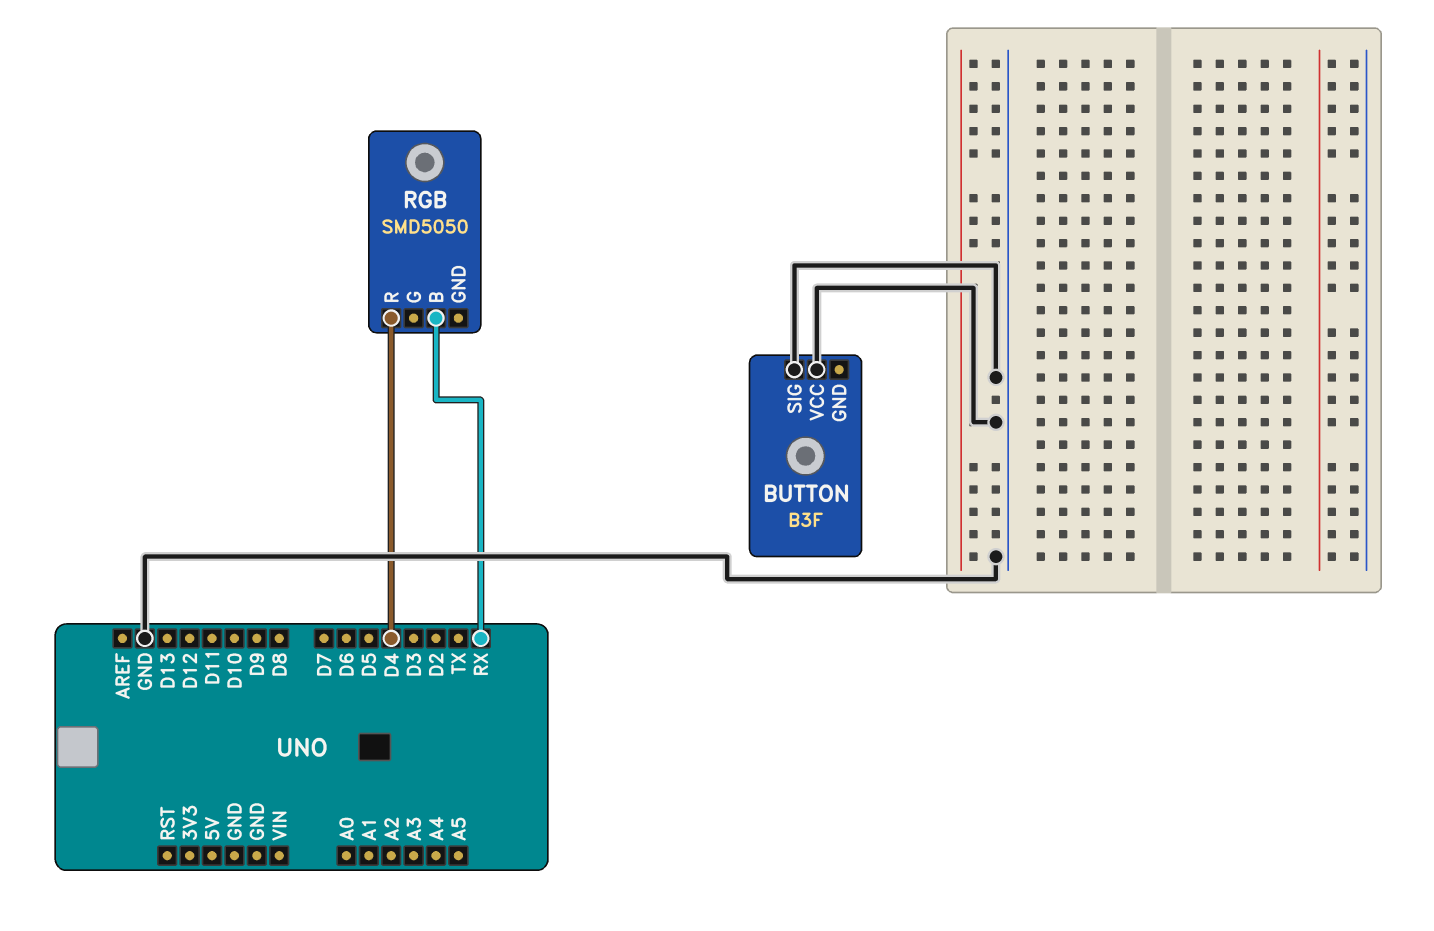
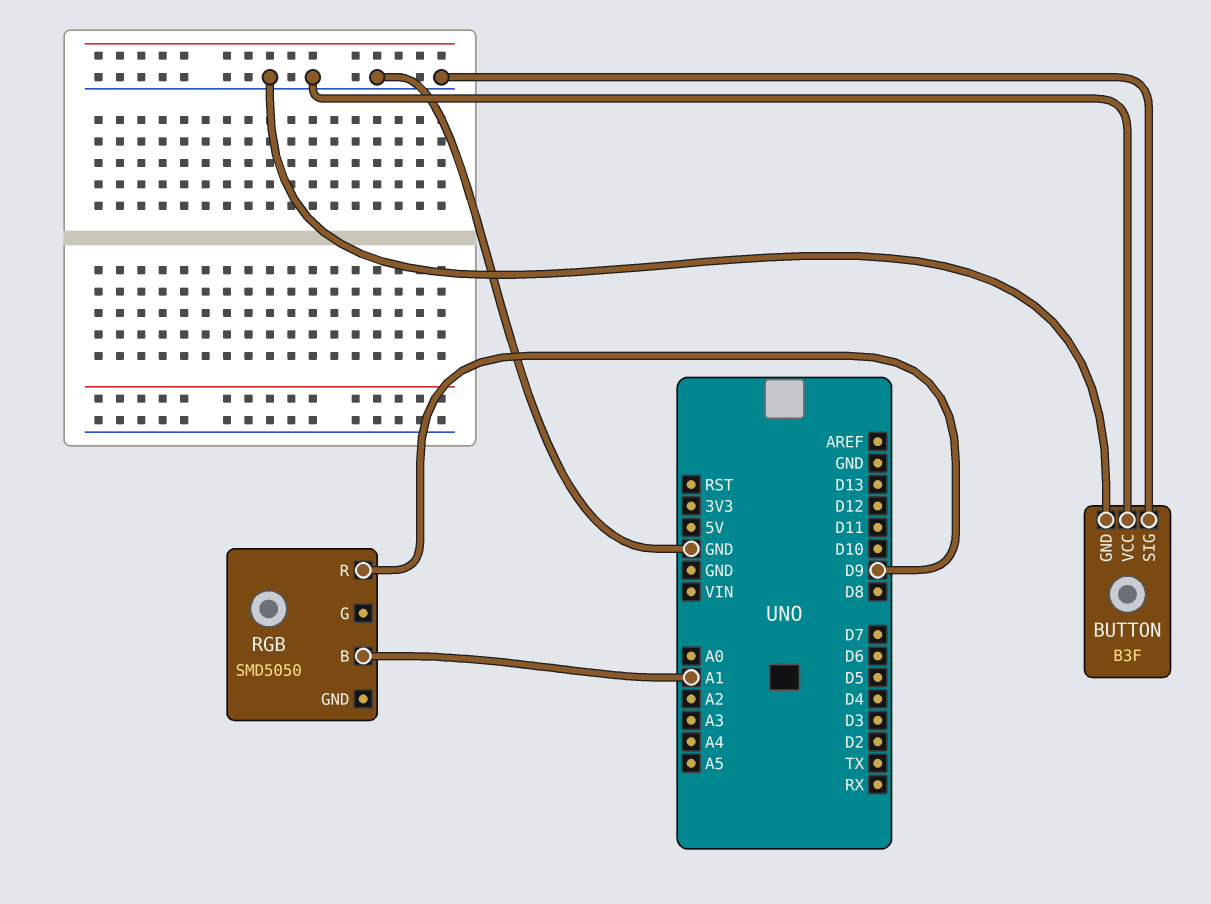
BUTTON pin GND: none -> GND
RGB pin B: RX -> A1
RGB pin R: D4 -> D9

